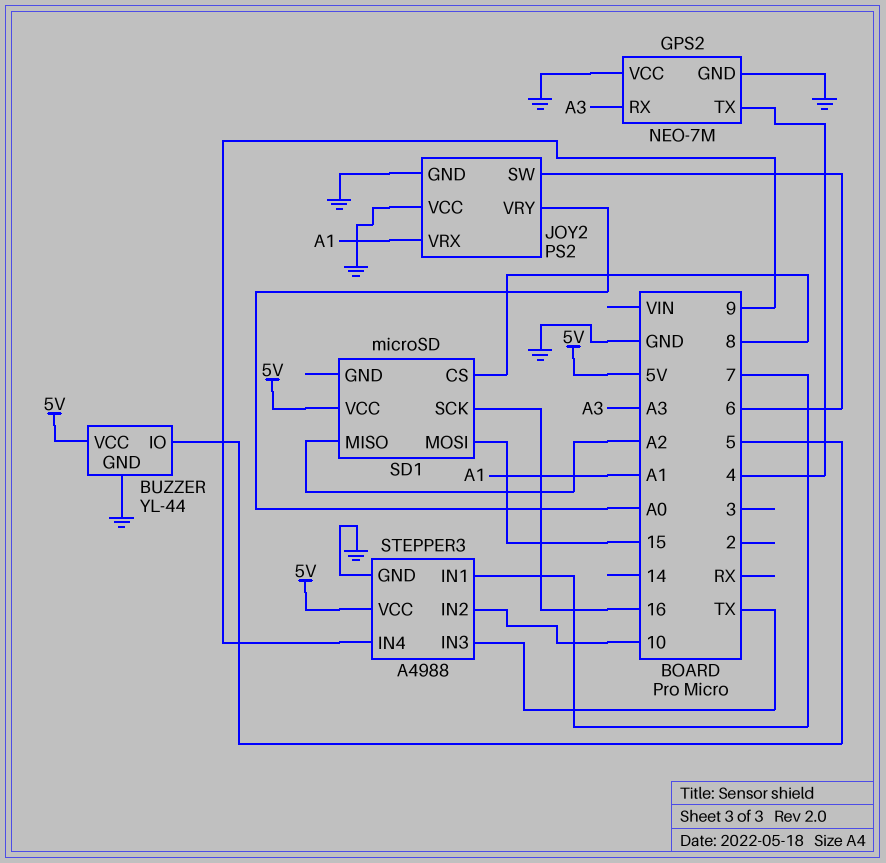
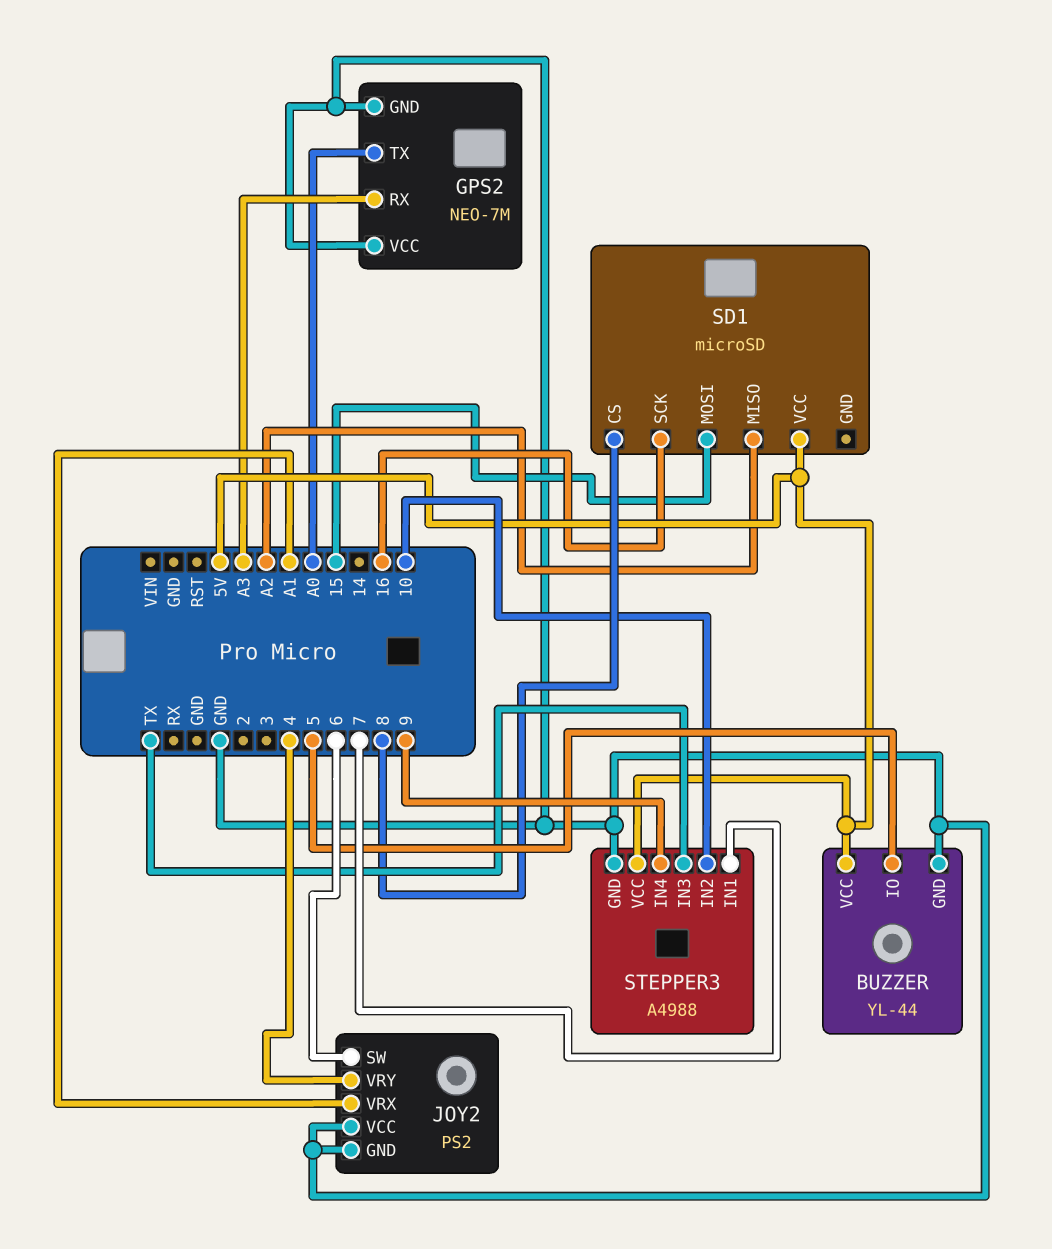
GPS2 pin TX: 4 -> A0
JOY2 pin VRY: A0 -> 4

